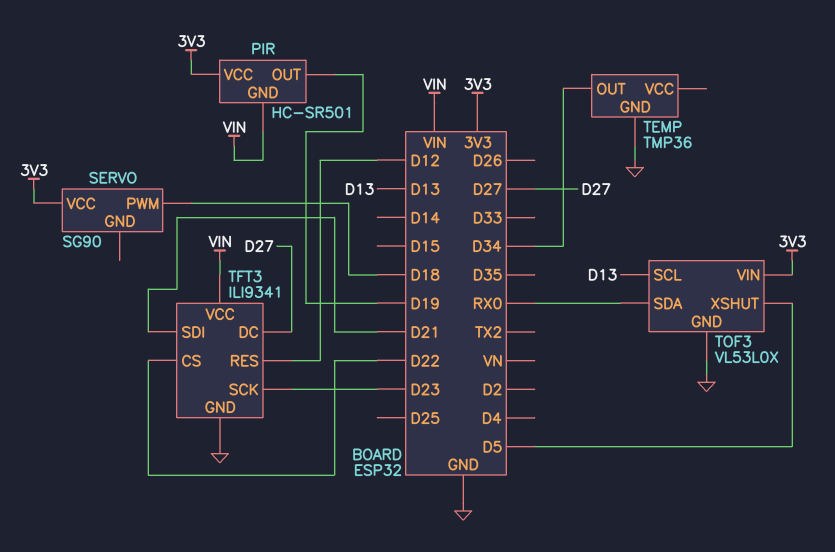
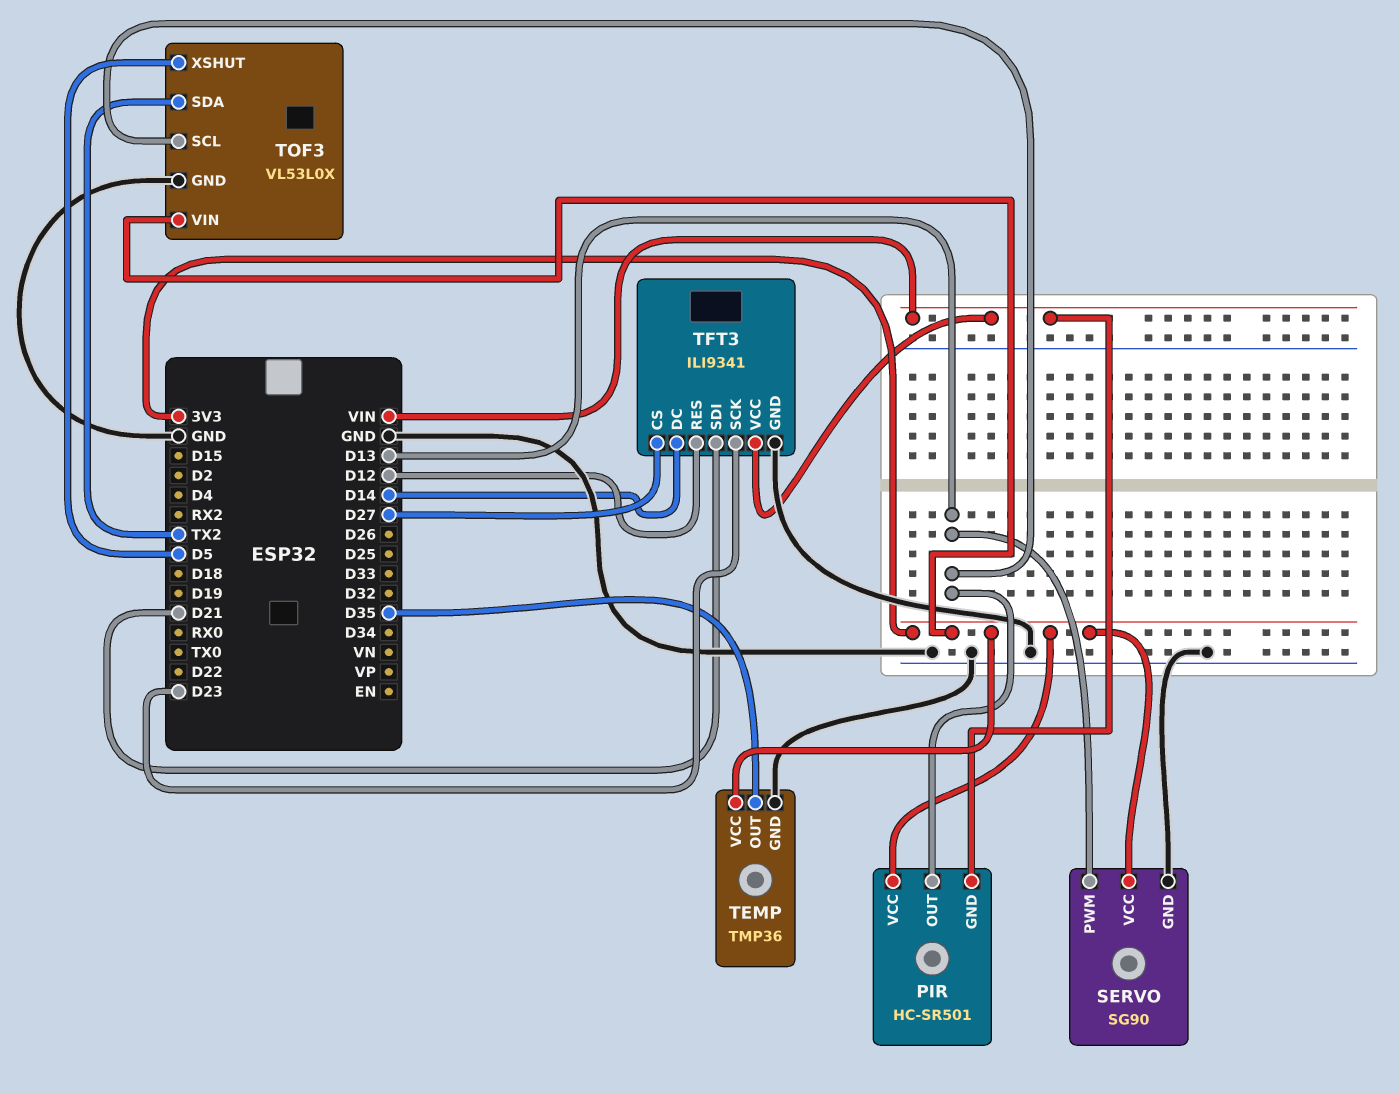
PIR pin OUT: D19 -> D13
SERVO pin GND: none -> GND
SERVO pin PWM: D18 -> D13
TEMP pin OUT: D34 -> D35
TEMP pin VCC: none -> 3V3
TFT3 pin CS: D22 -> D27
TFT3 pin DC: D27 -> D14
TOF3 pin SDA: RX0 -> TX2

